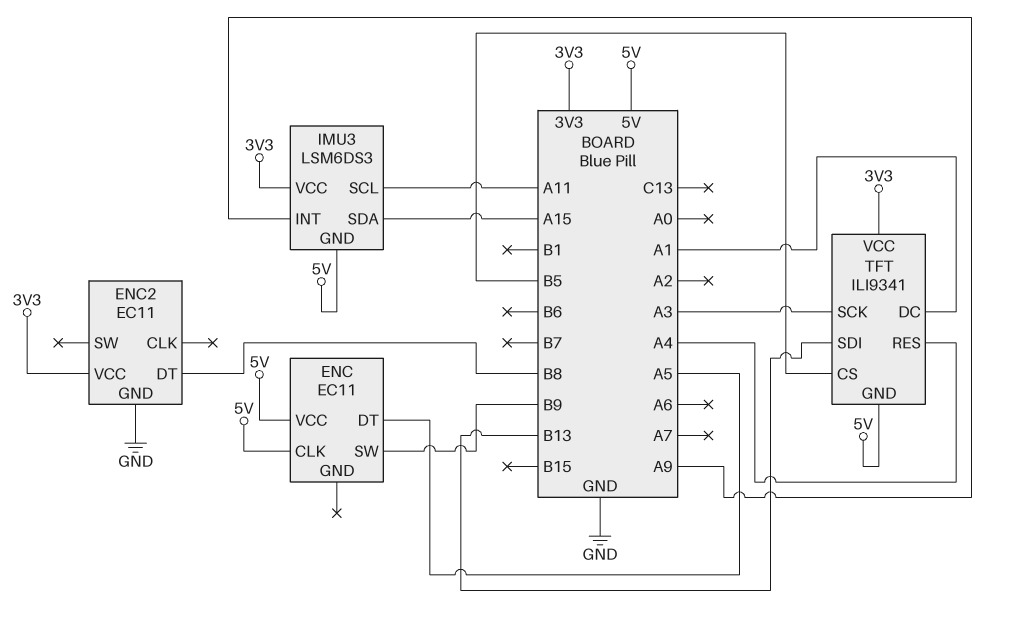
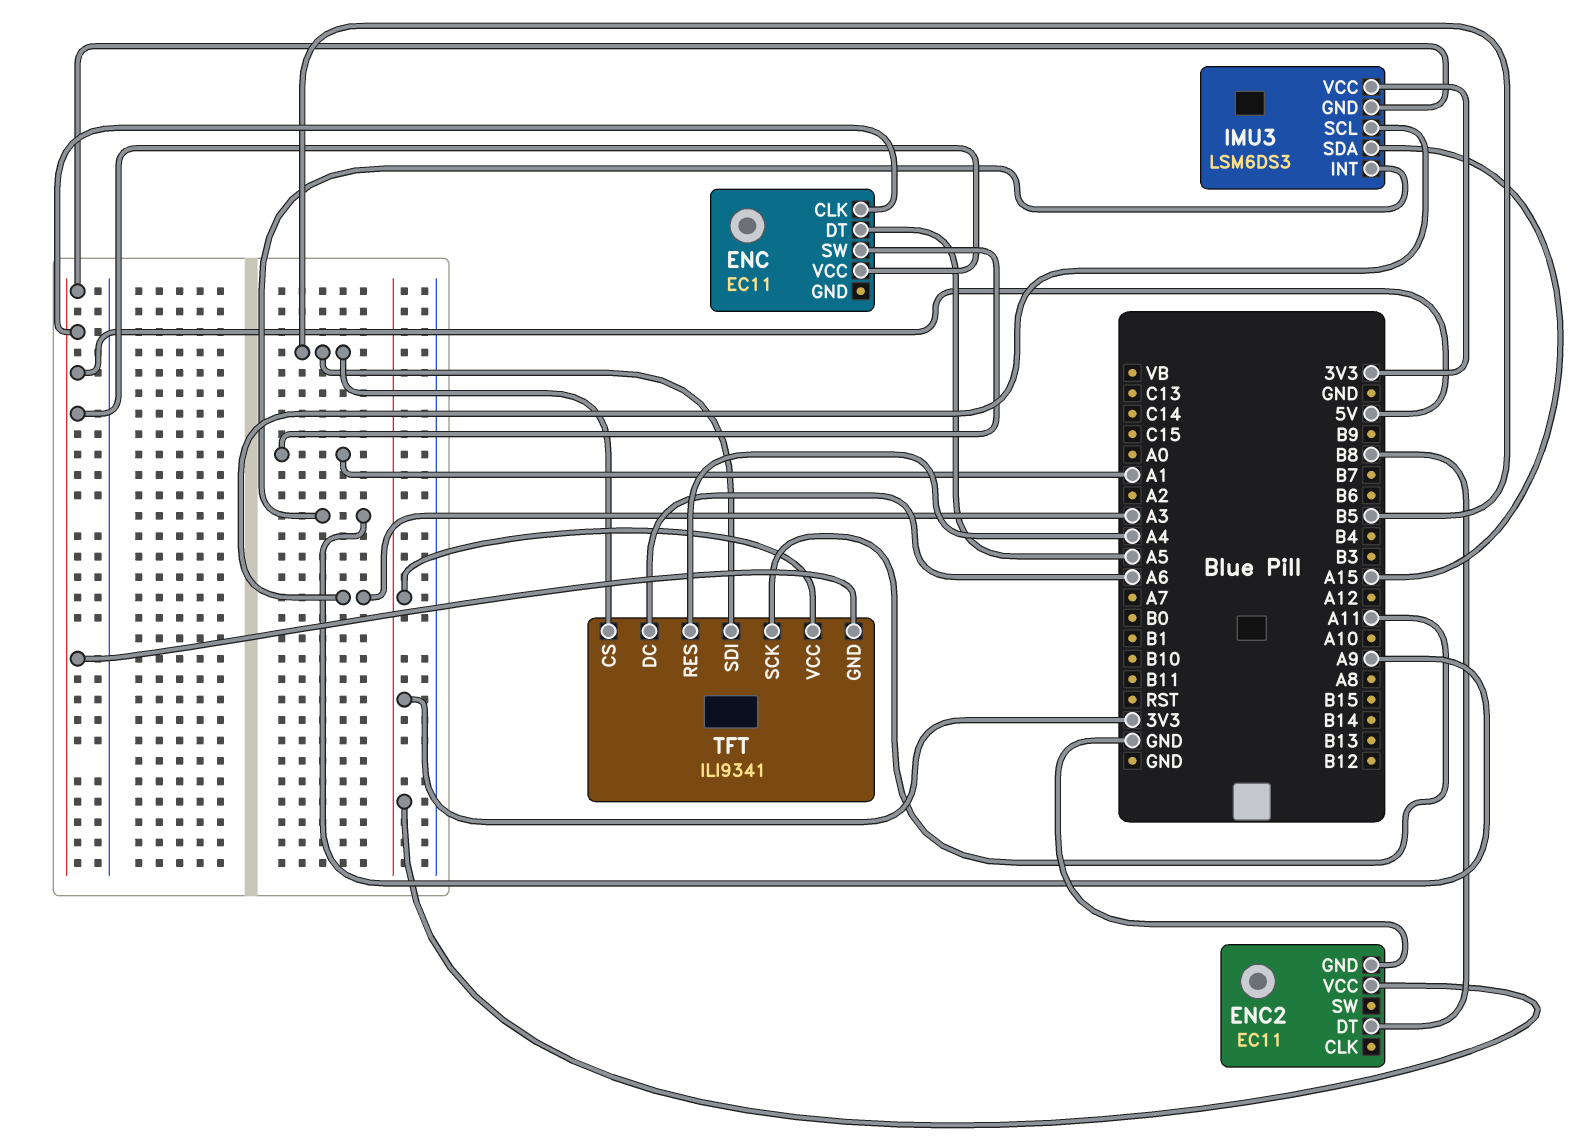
ENC pin SW: B9 -> A1
IMU3 pin SCL: A11 -> A3
TFT pin DC: A1 -> A6
TFT pin SCK: A3 -> A11
TFT pin SDI: B13 -> B5

